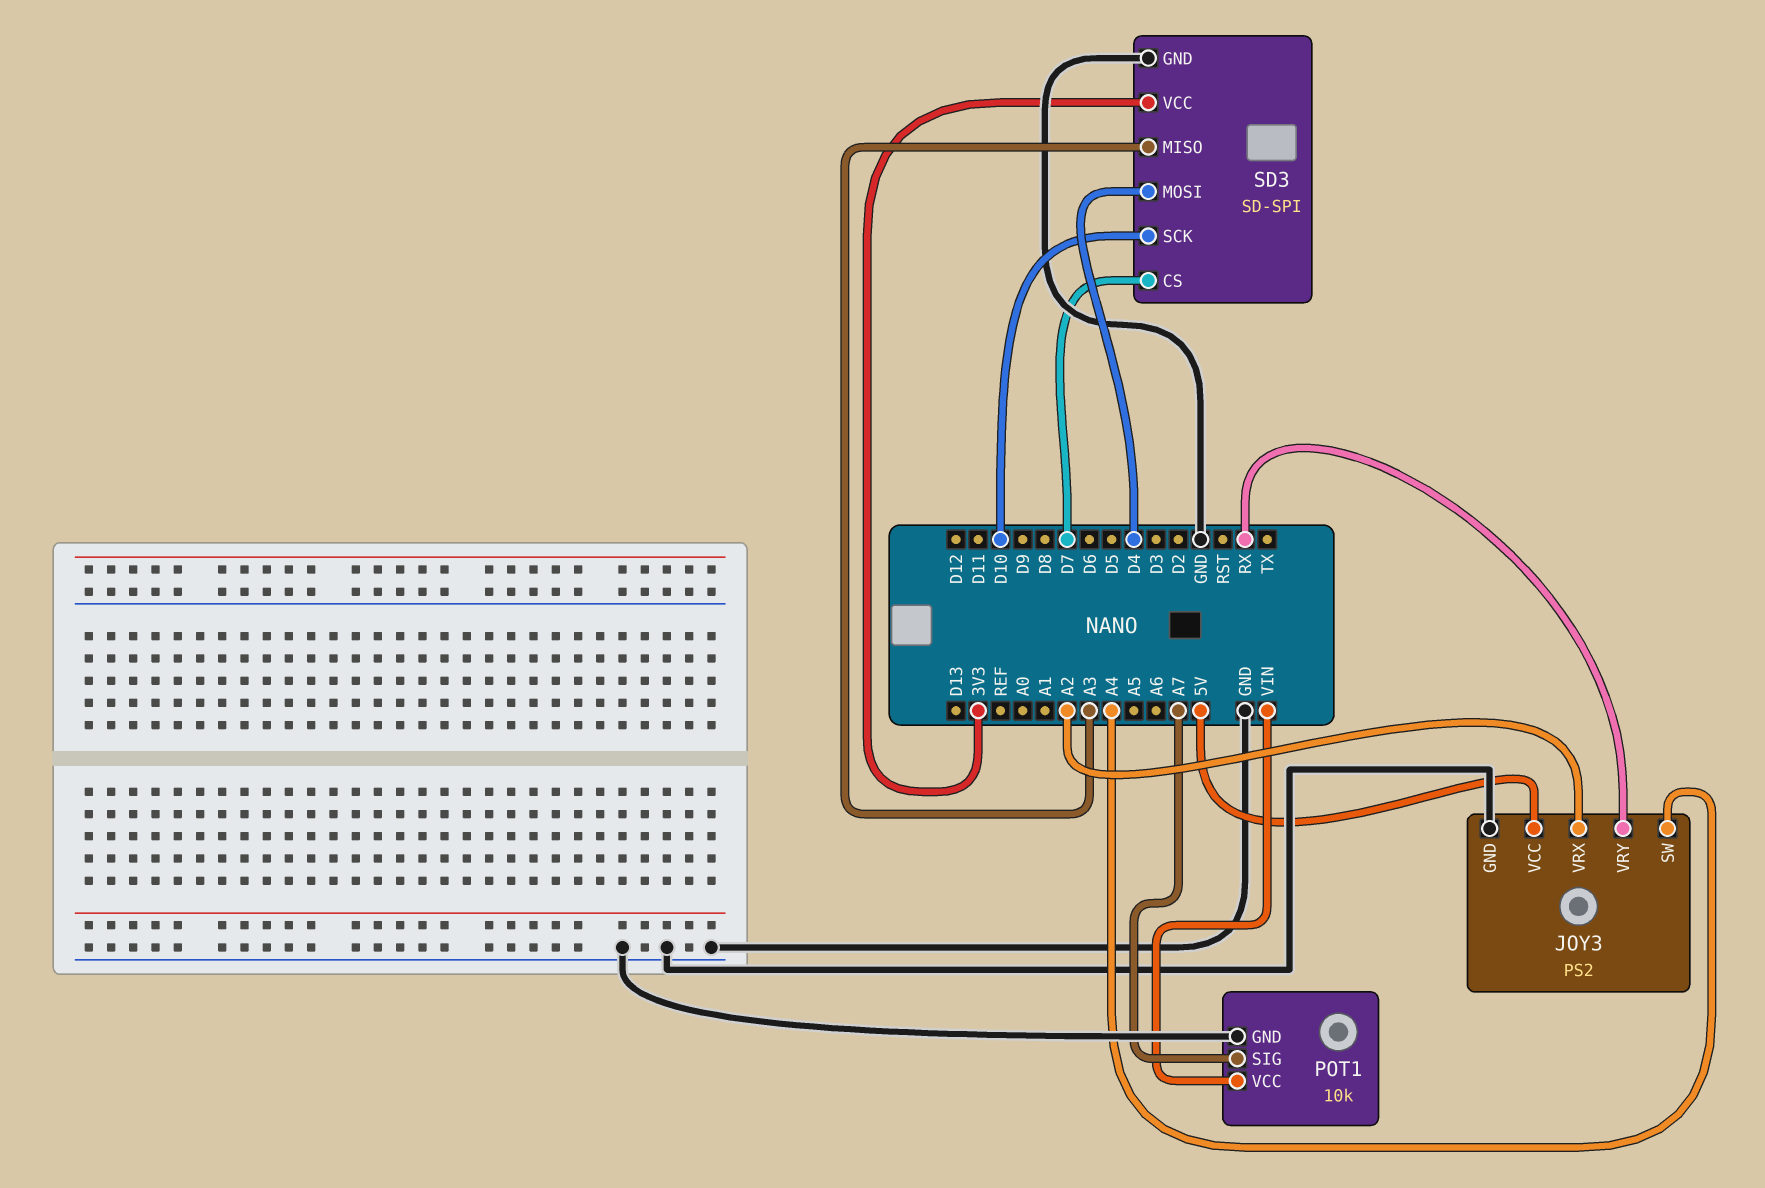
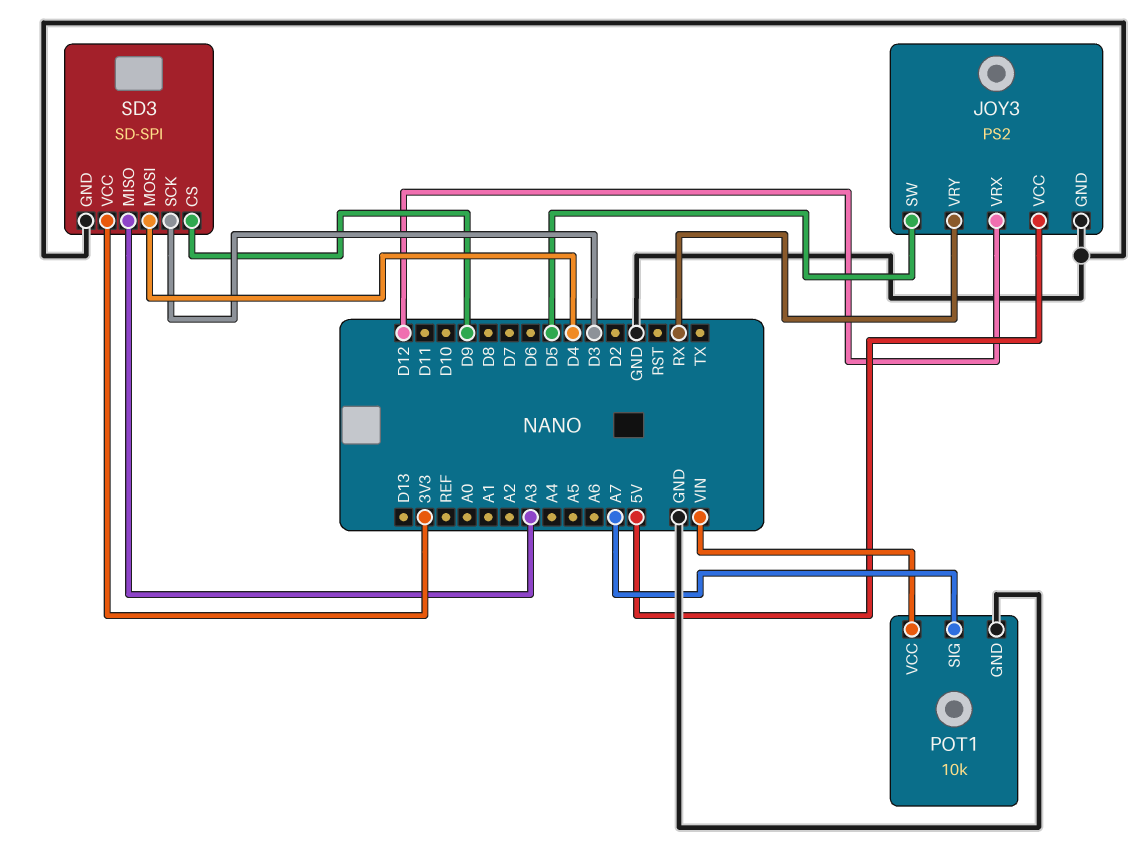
JOY3 pin SW: A4 -> D5
JOY3 pin VRX: A2 -> D12
SD3 pin CS: D7 -> D9
SD3 pin SCK: D10 -> D3

